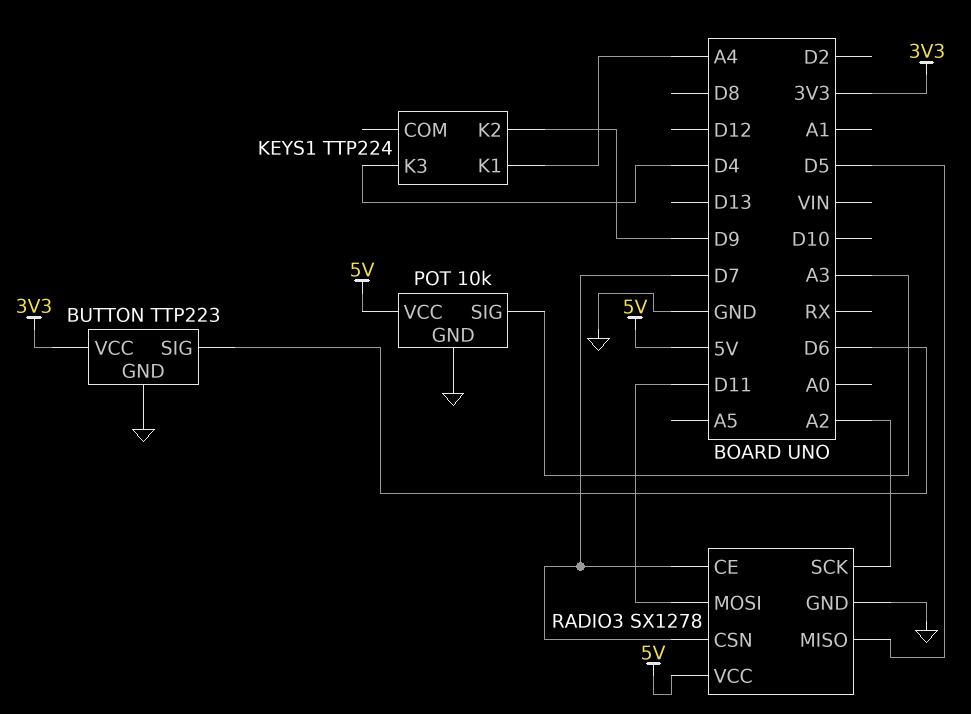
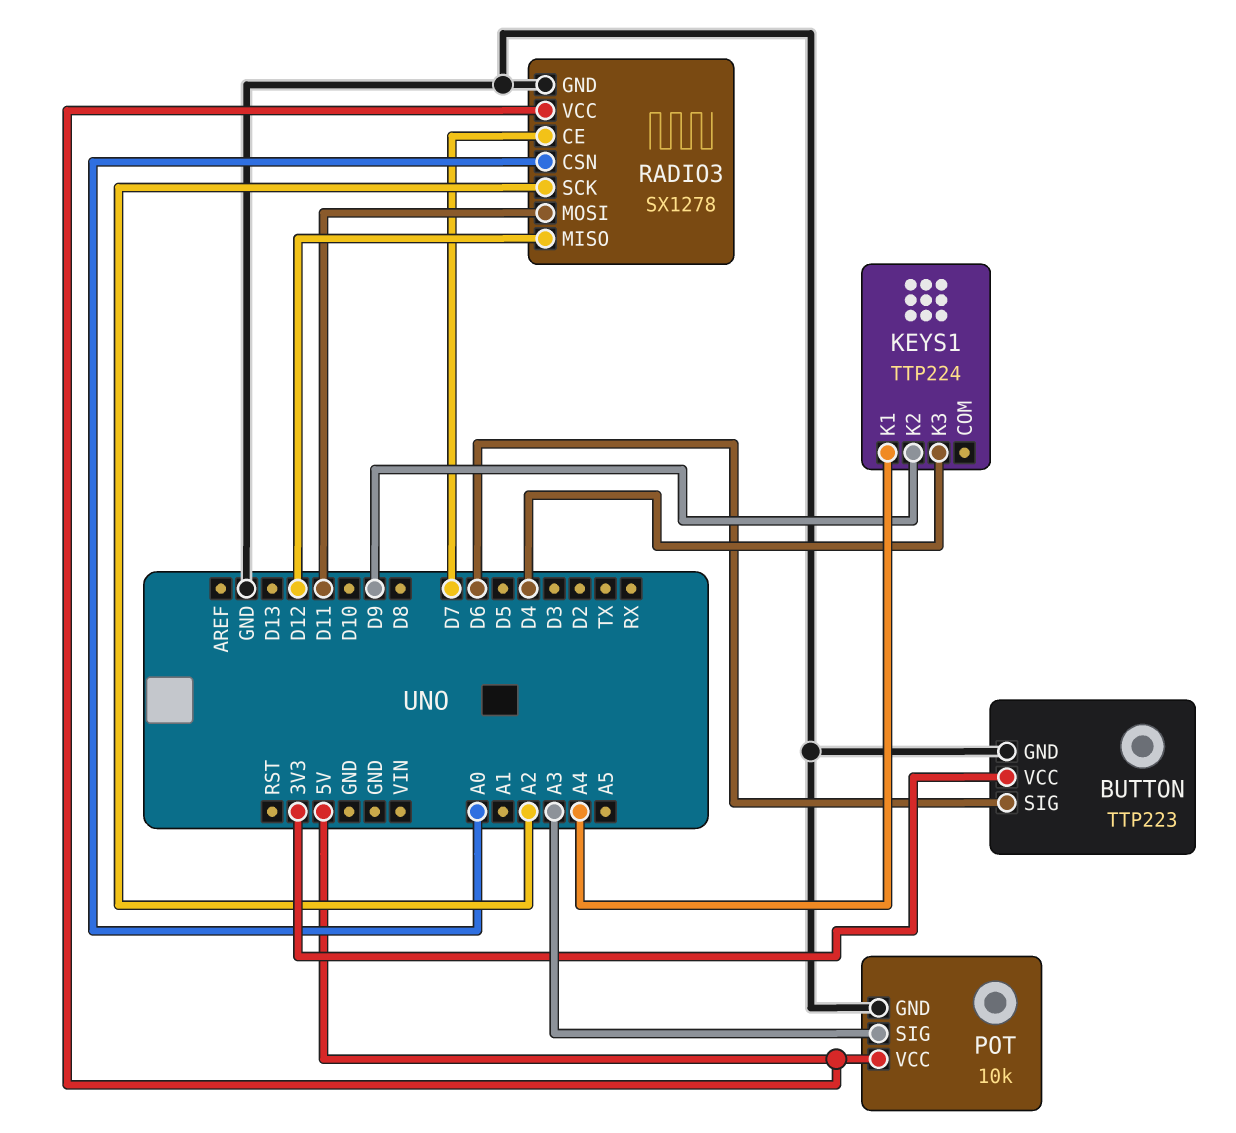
RADIO3 pin CSN: D7 -> A0
RADIO3 pin MISO: D5 -> D12

